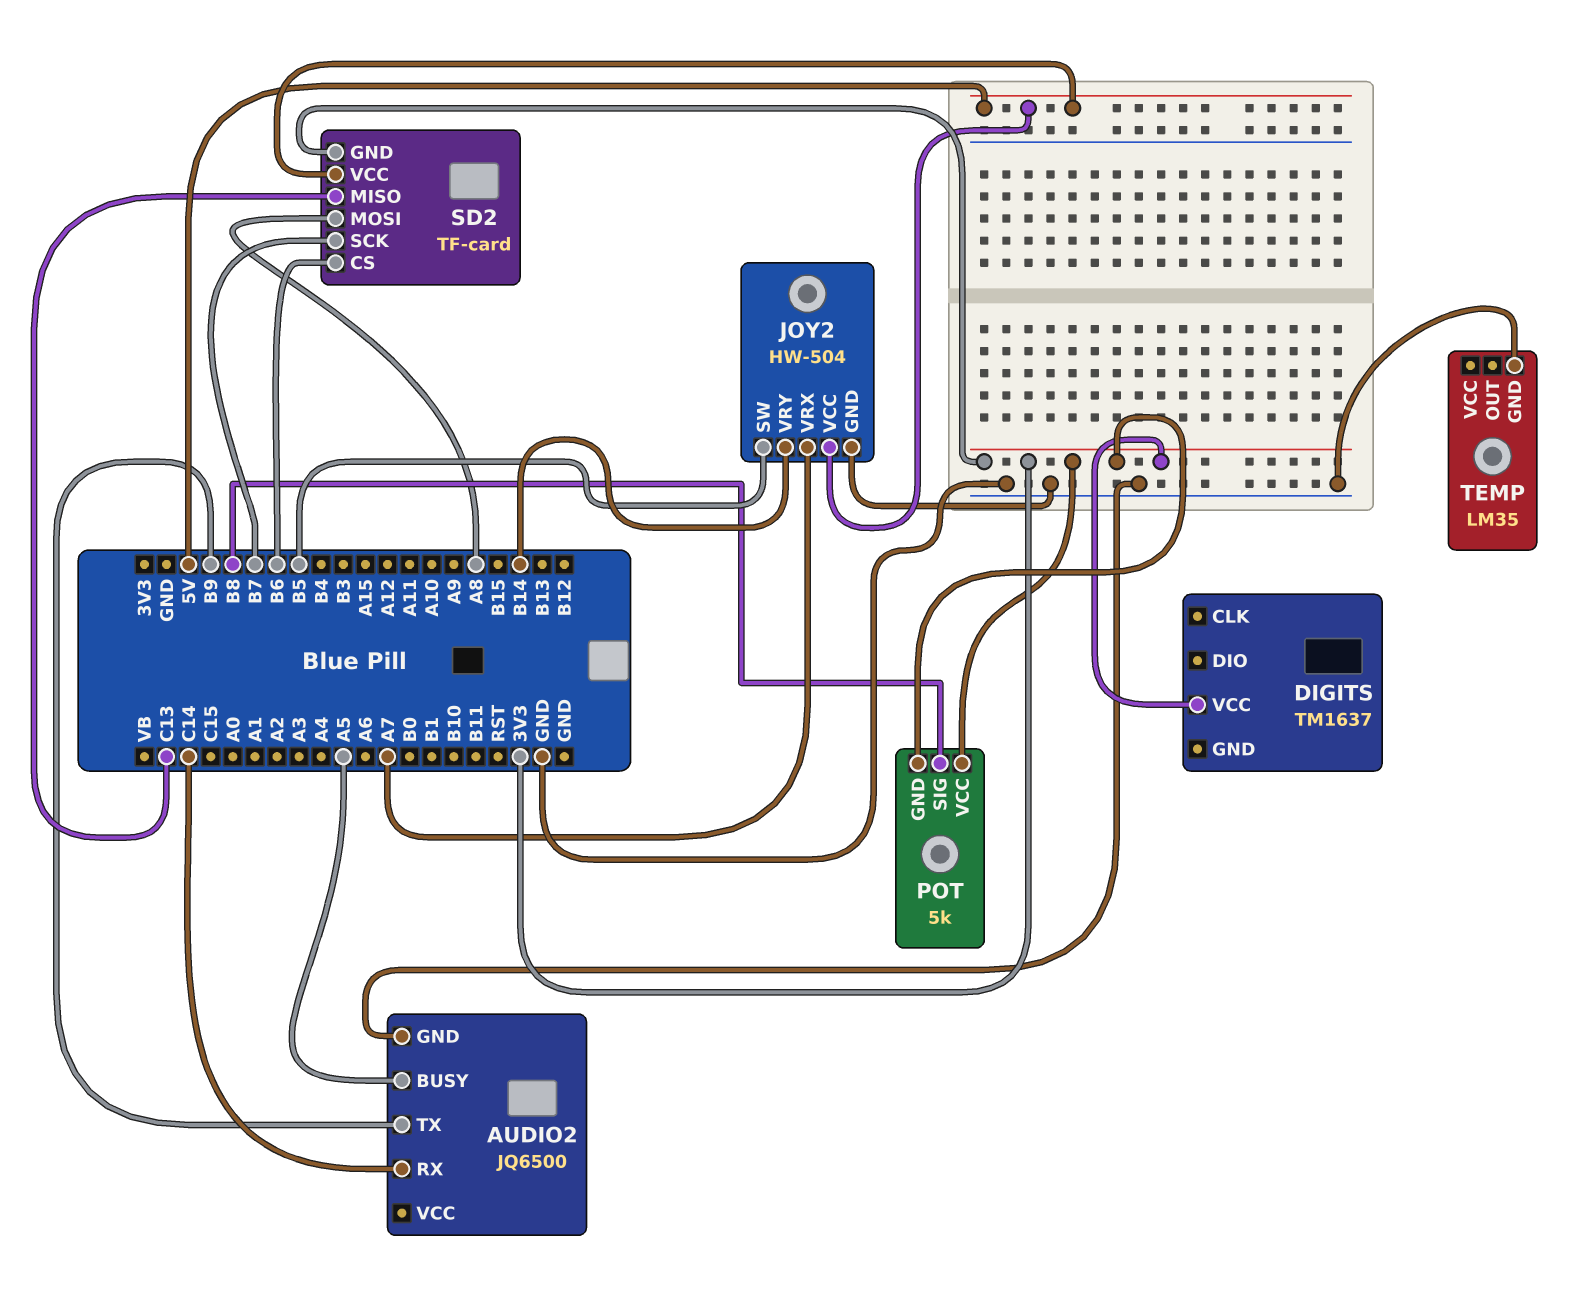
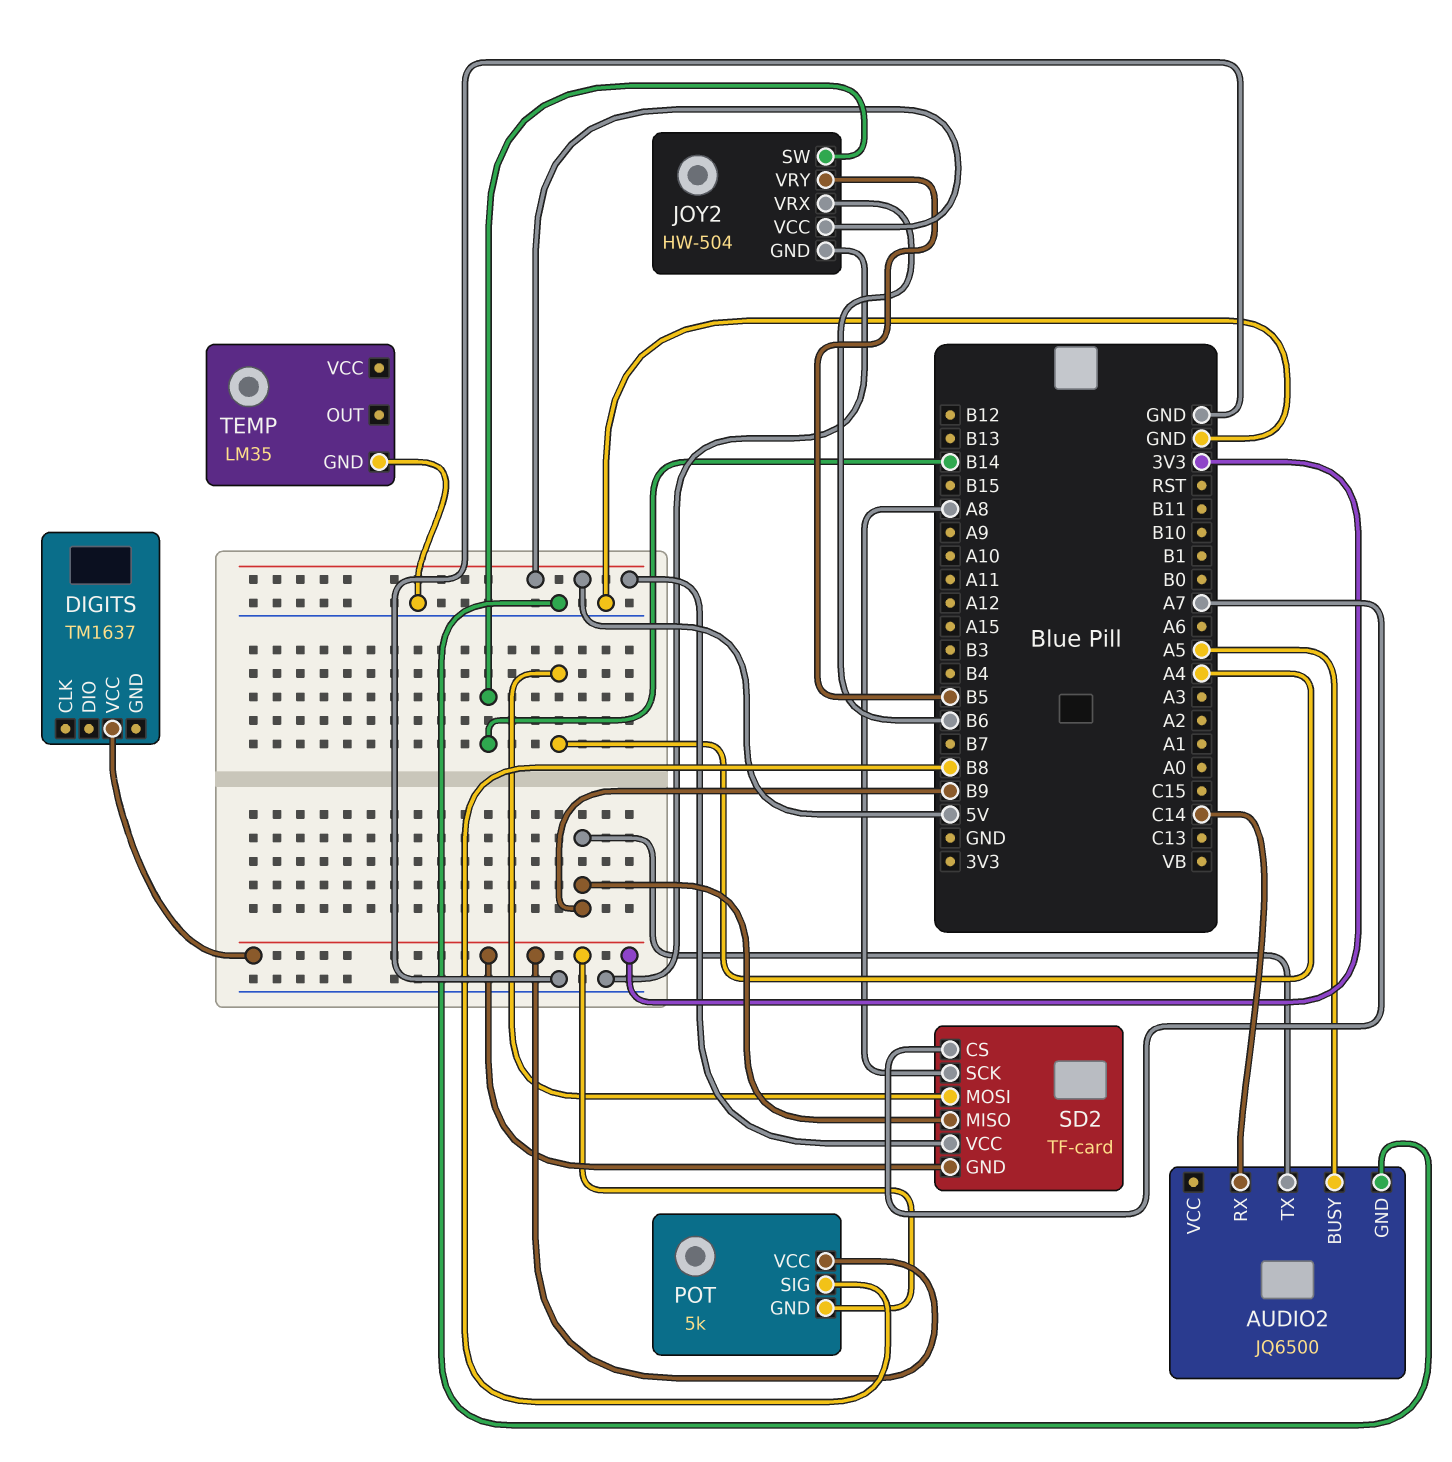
JOY2 pin SW: B5 -> B14
JOY2 pin VRX: A7 -> B6
JOY2 pin VRY: B14 -> B5
SD2 pin CS: B6 -> A7
SD2 pin MISO: C13 -> B9
SD2 pin MOSI: A8 -> A4
SD2 pin SCK: B7 -> A8

